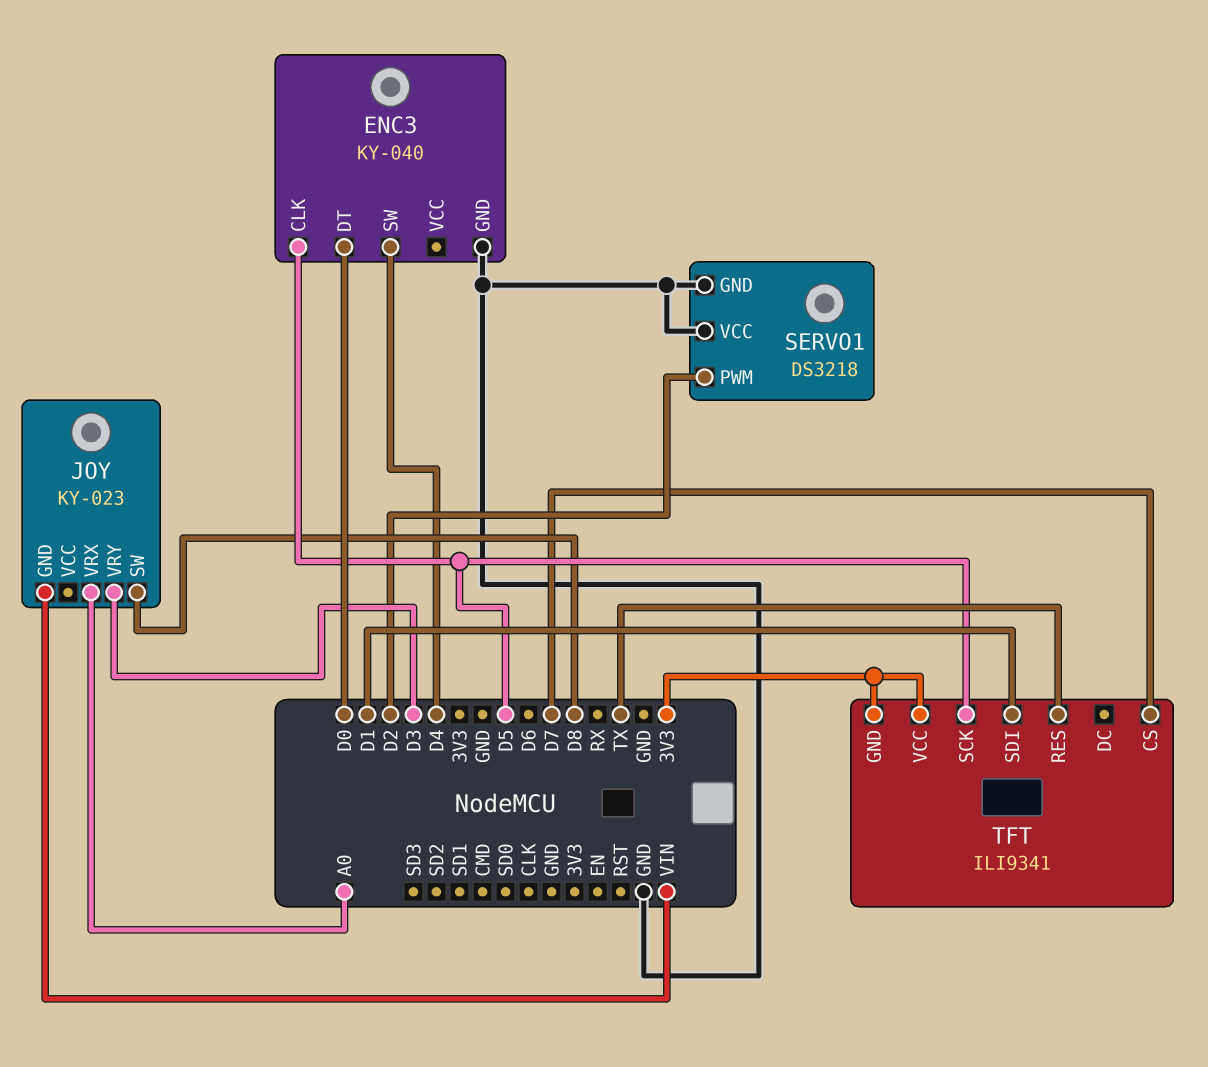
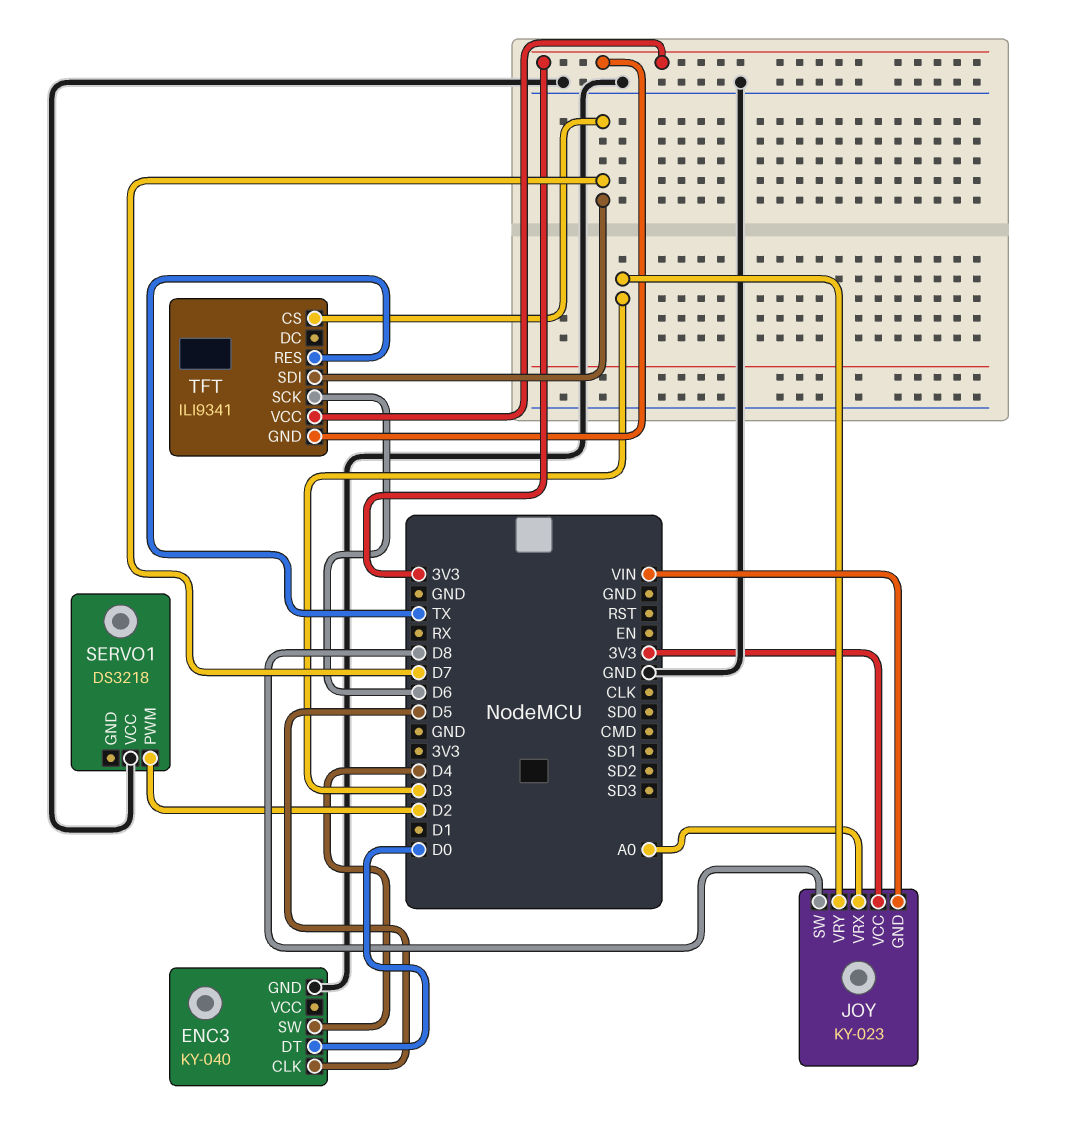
JOY pin VCC: none -> 3V3
SERVO1 pin GND: GND -> none
TFT pin SCK: D5 -> D6
TFT pin SDI: D1 -> D7

